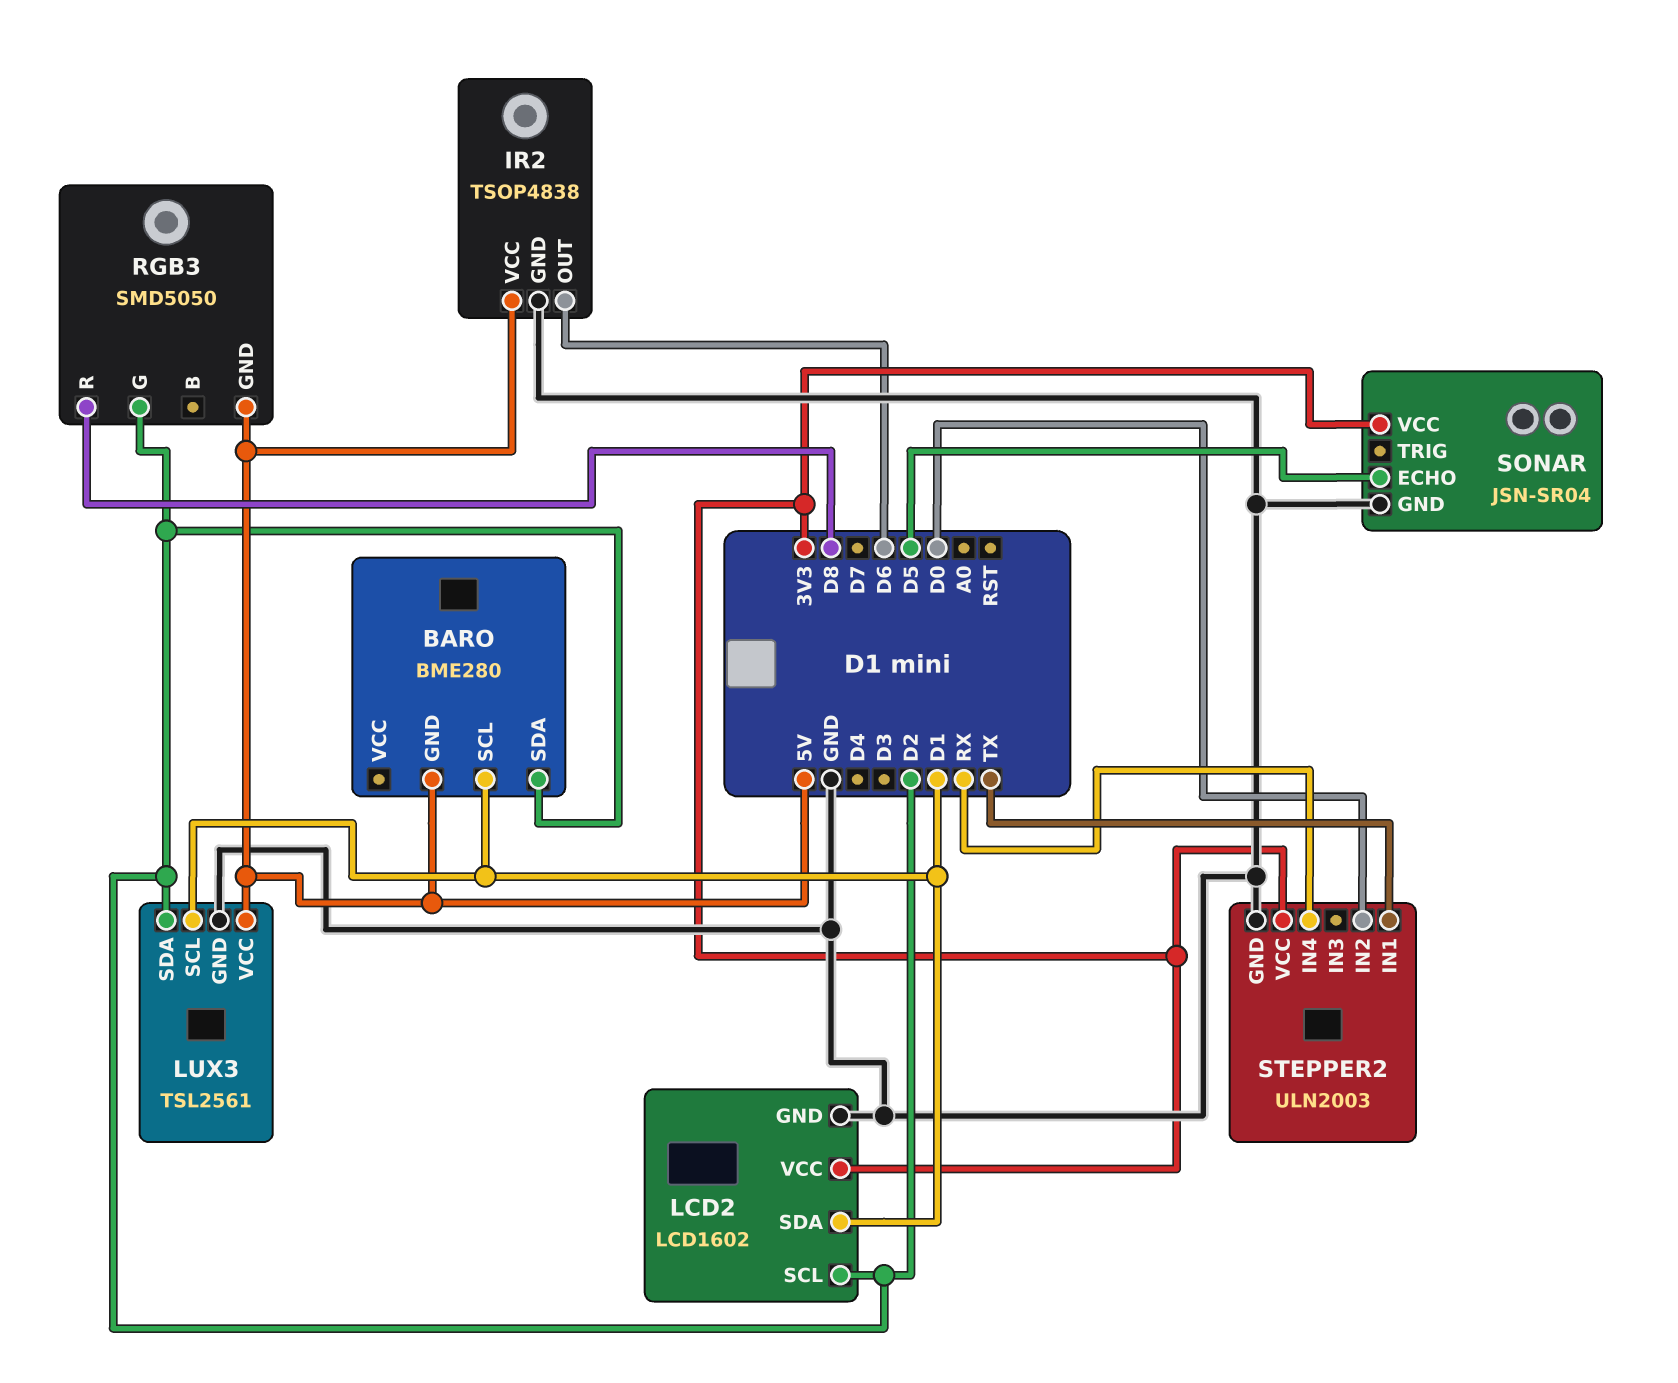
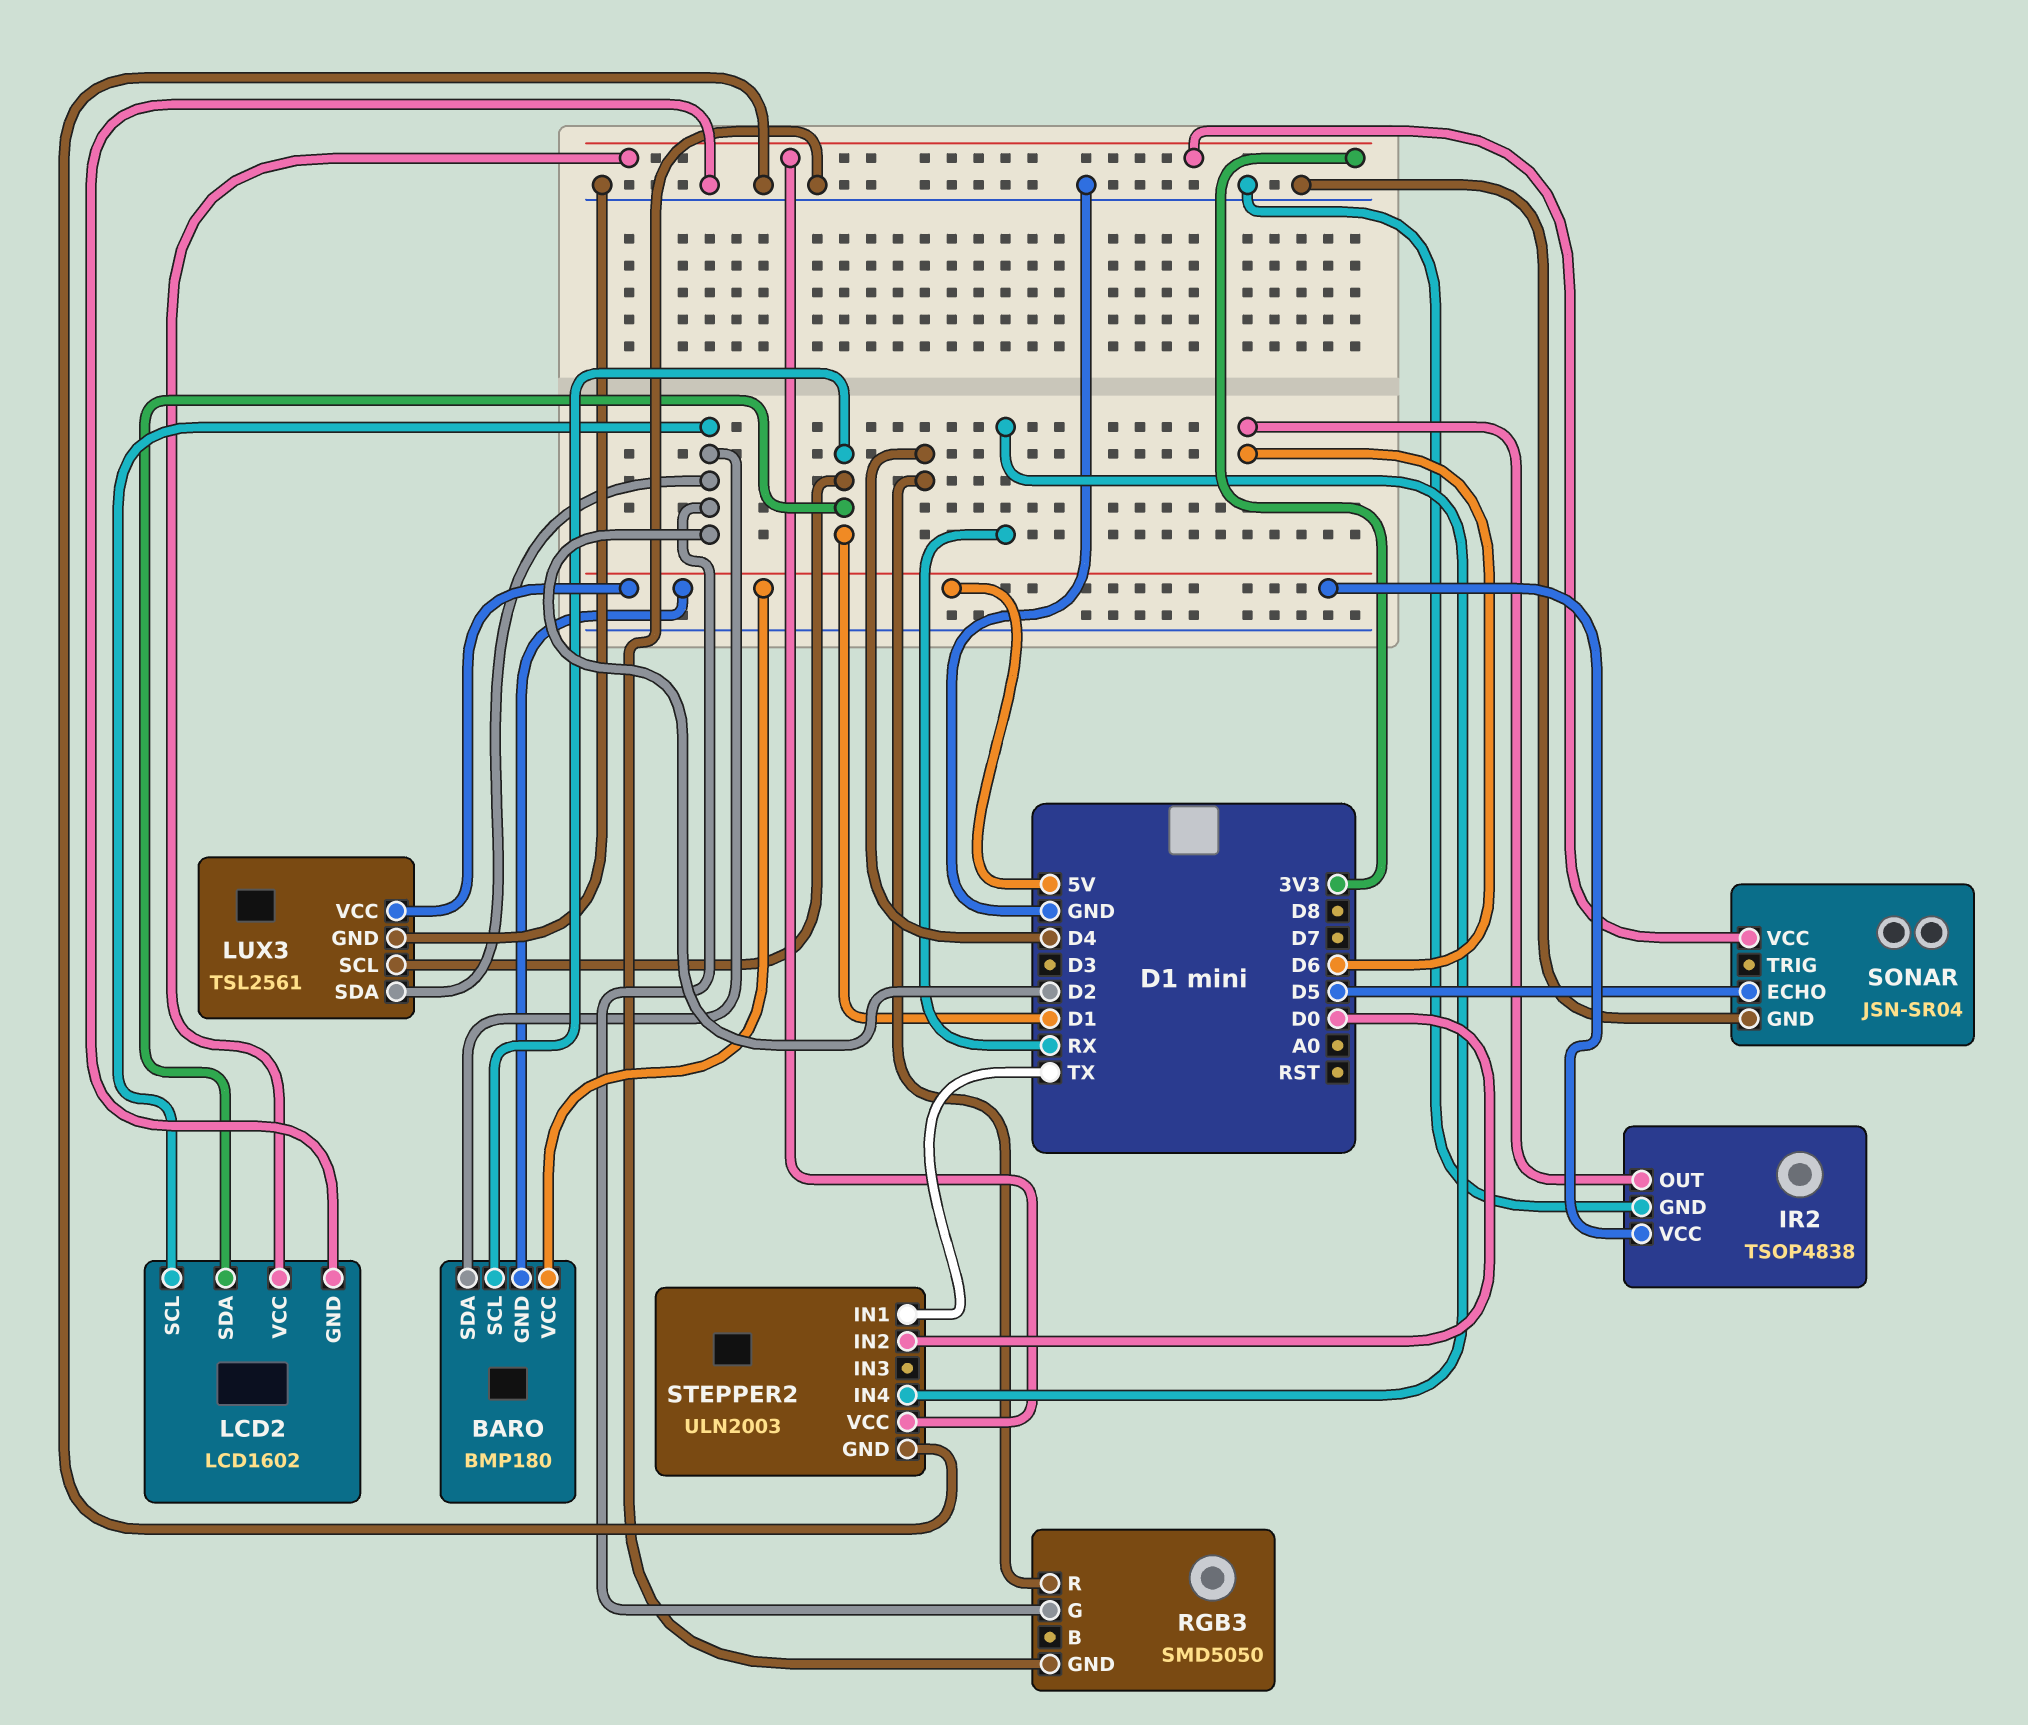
BARO: BME280 -> BMP180
BARO pin VCC: none -> 5V
RGB3 pin GND: 5V -> GND
RGB3 pin R: D8 -> D4

